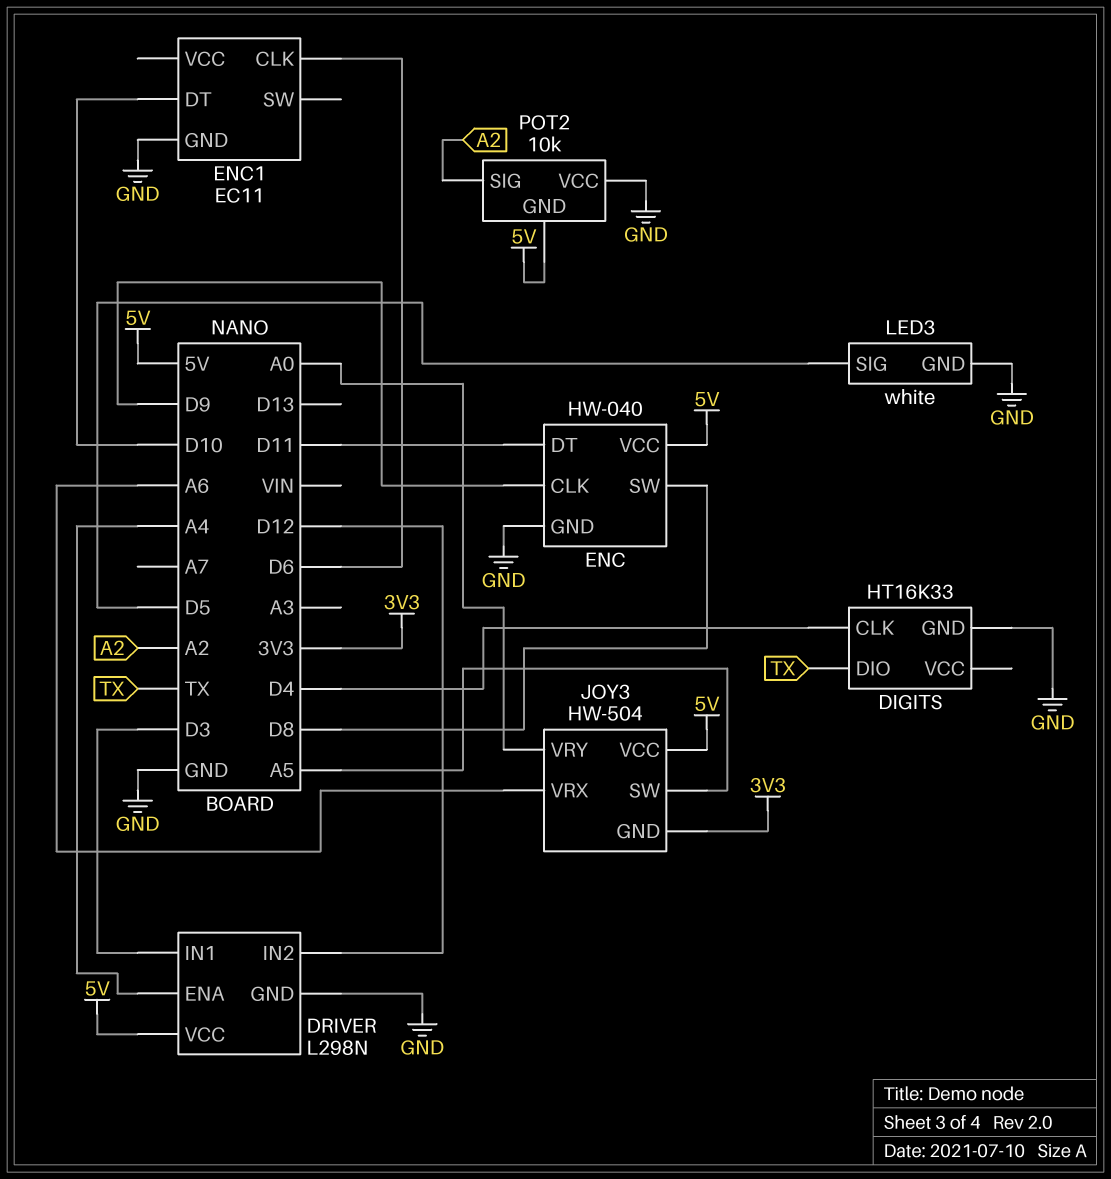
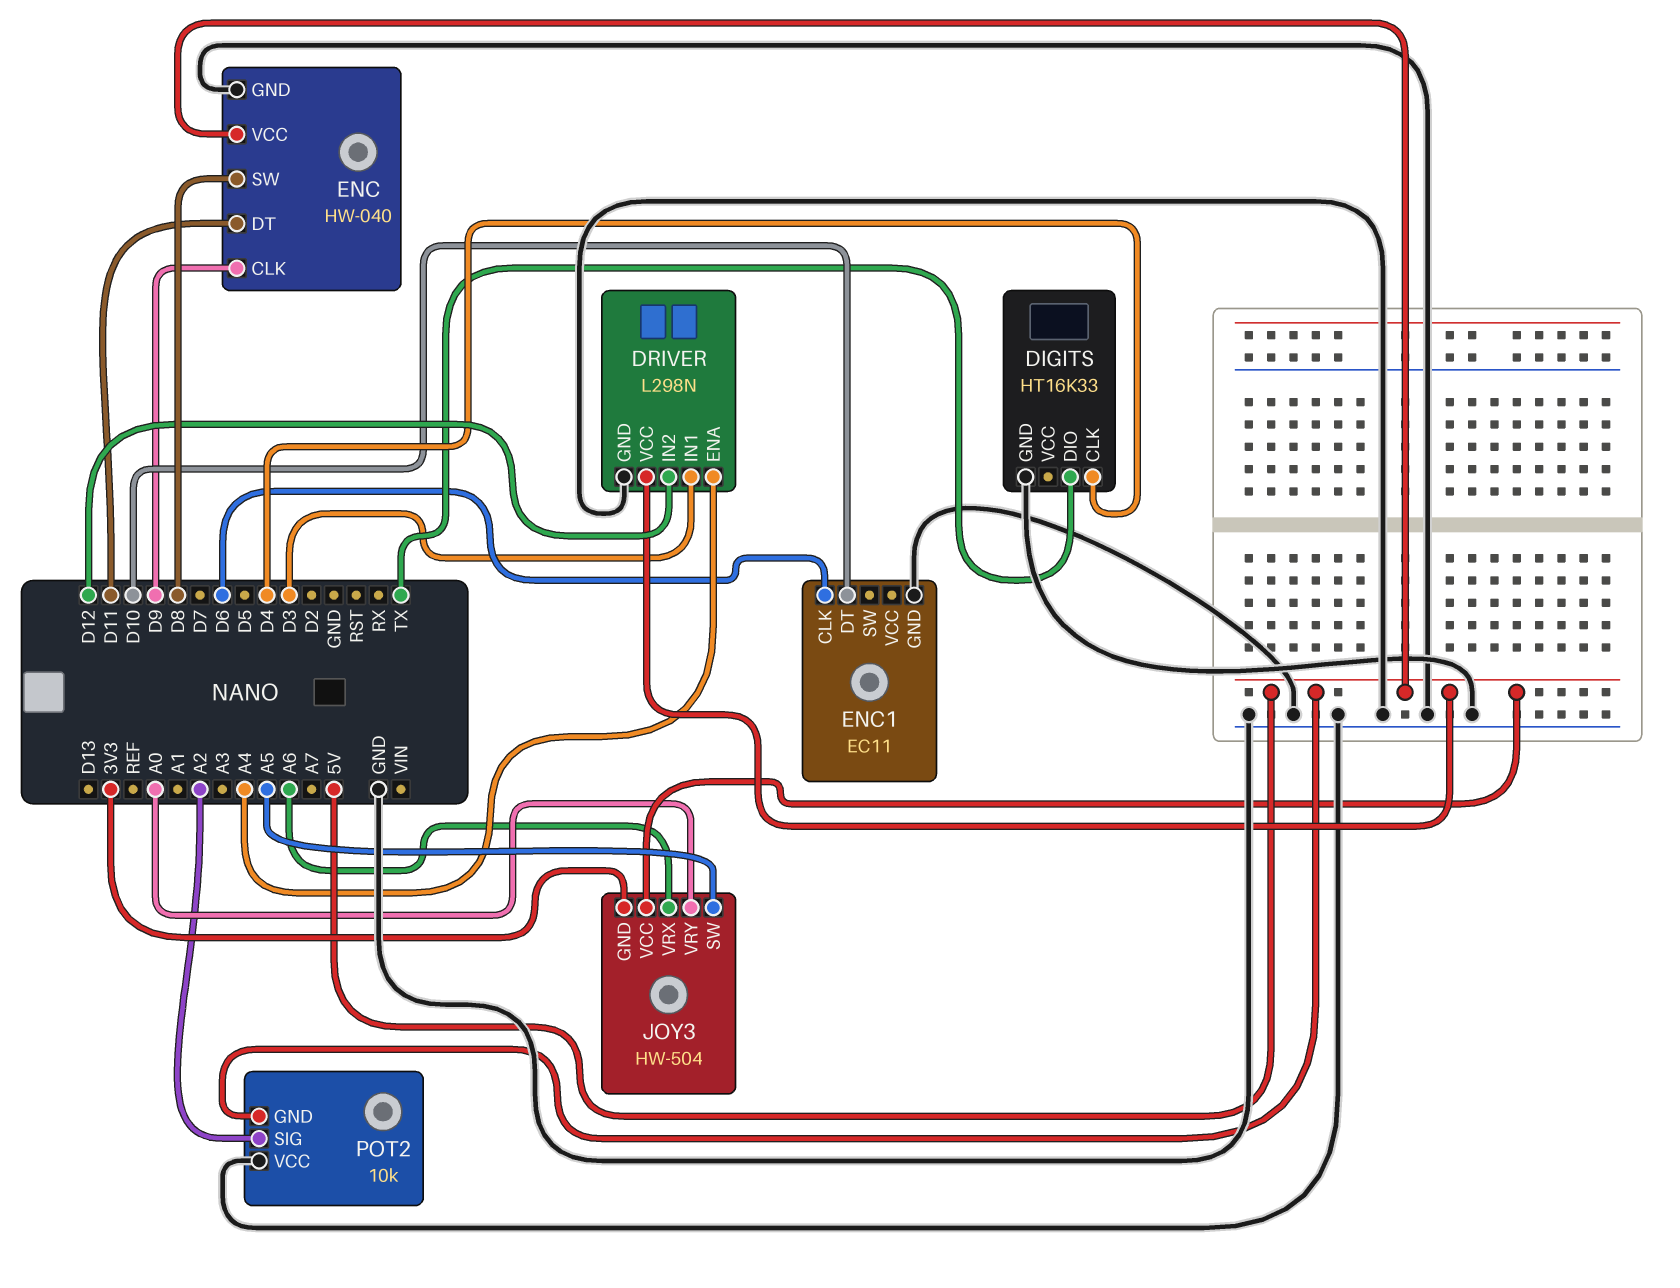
LED3: white -> none
LED3 pin GND: GND -> none
LED3 pin SIG: D5 -> none

